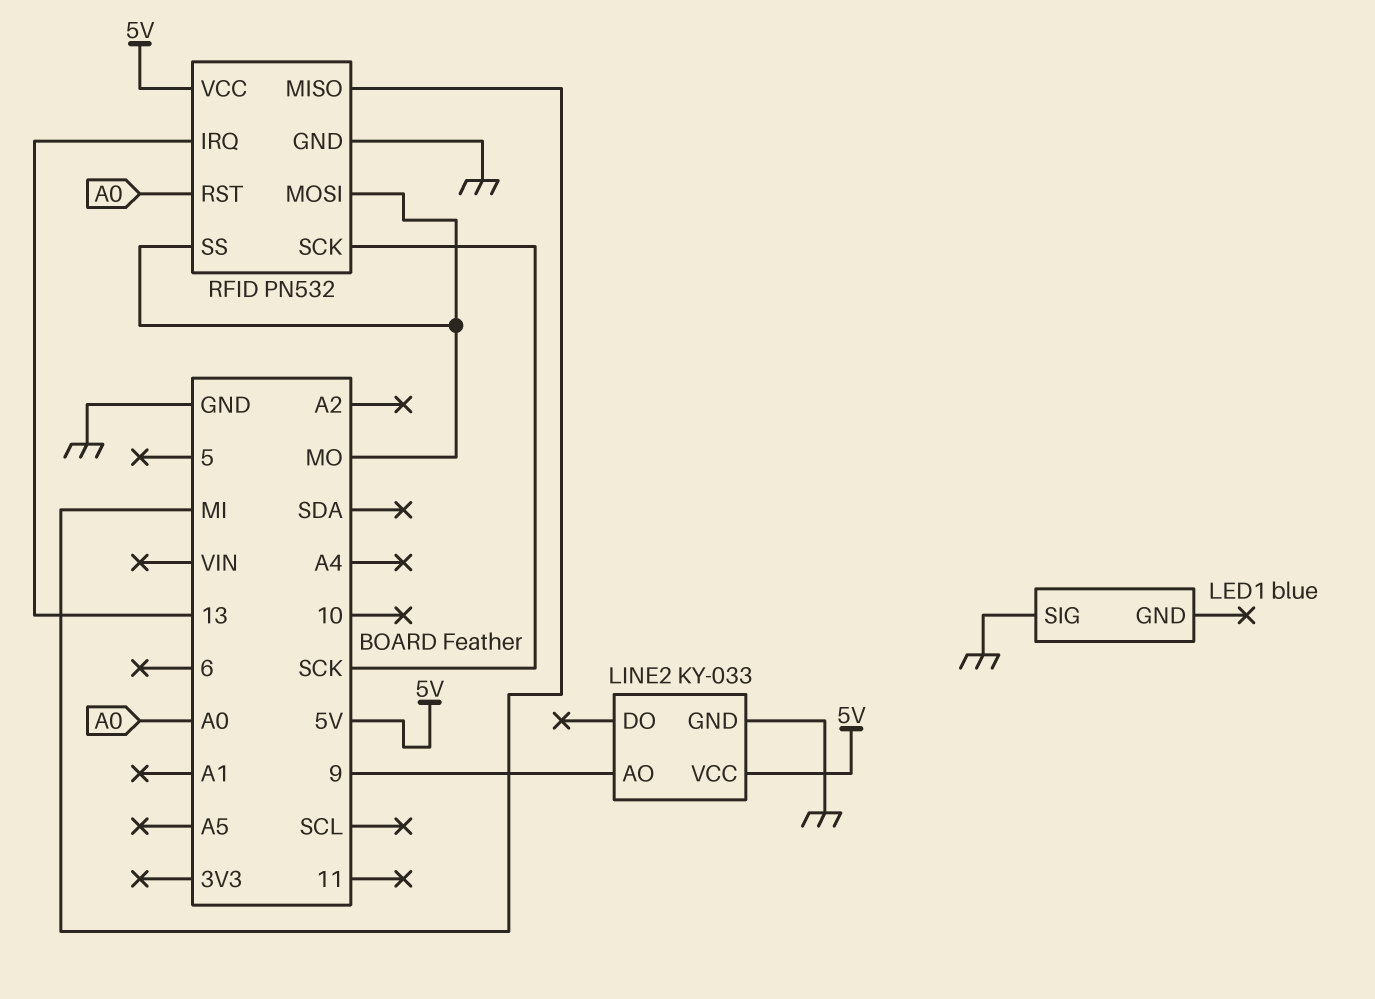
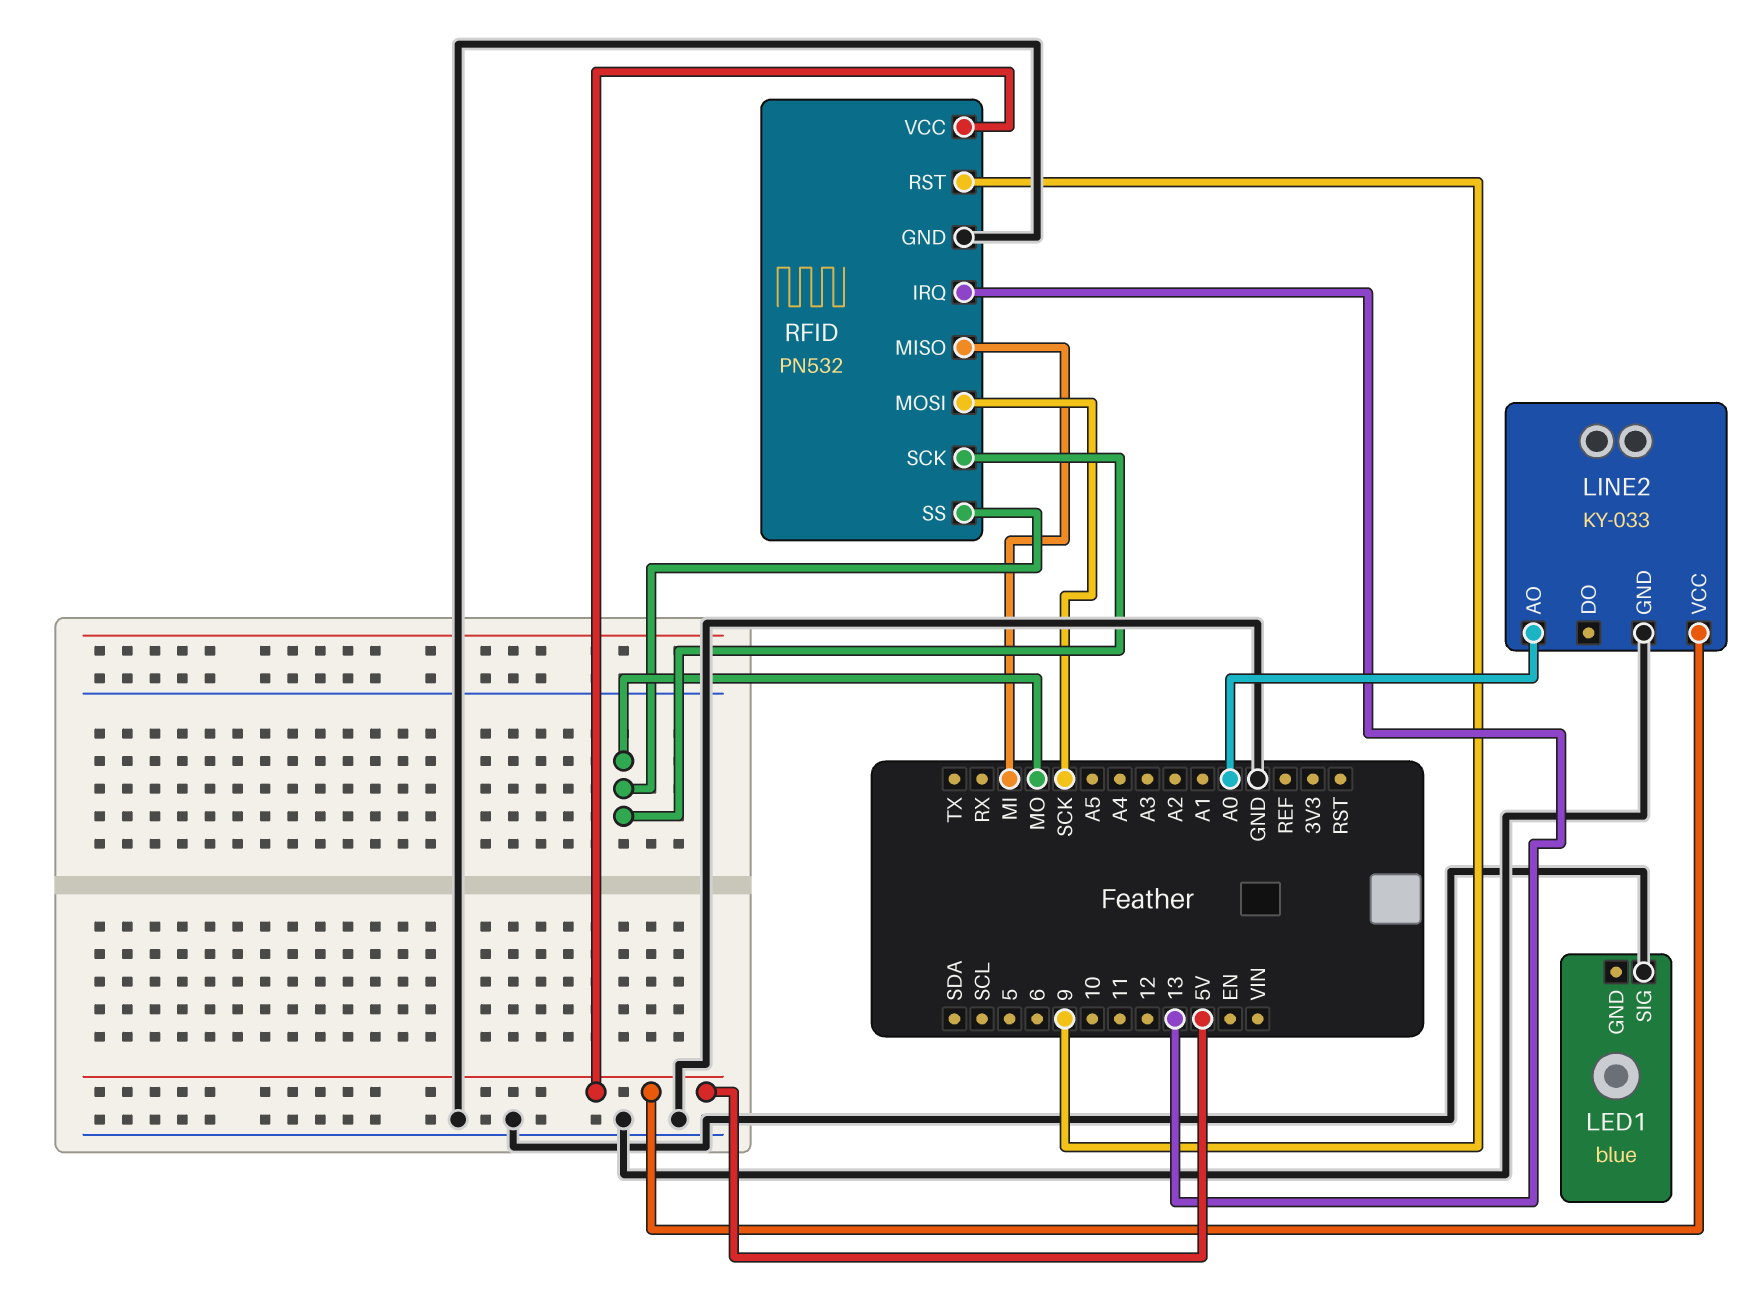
LINE2 pin AO: 9 -> A0
RFID pin MOSI: MO -> SCK
RFID pin RST: A0 -> 9
RFID pin SCK: SCK -> MO

